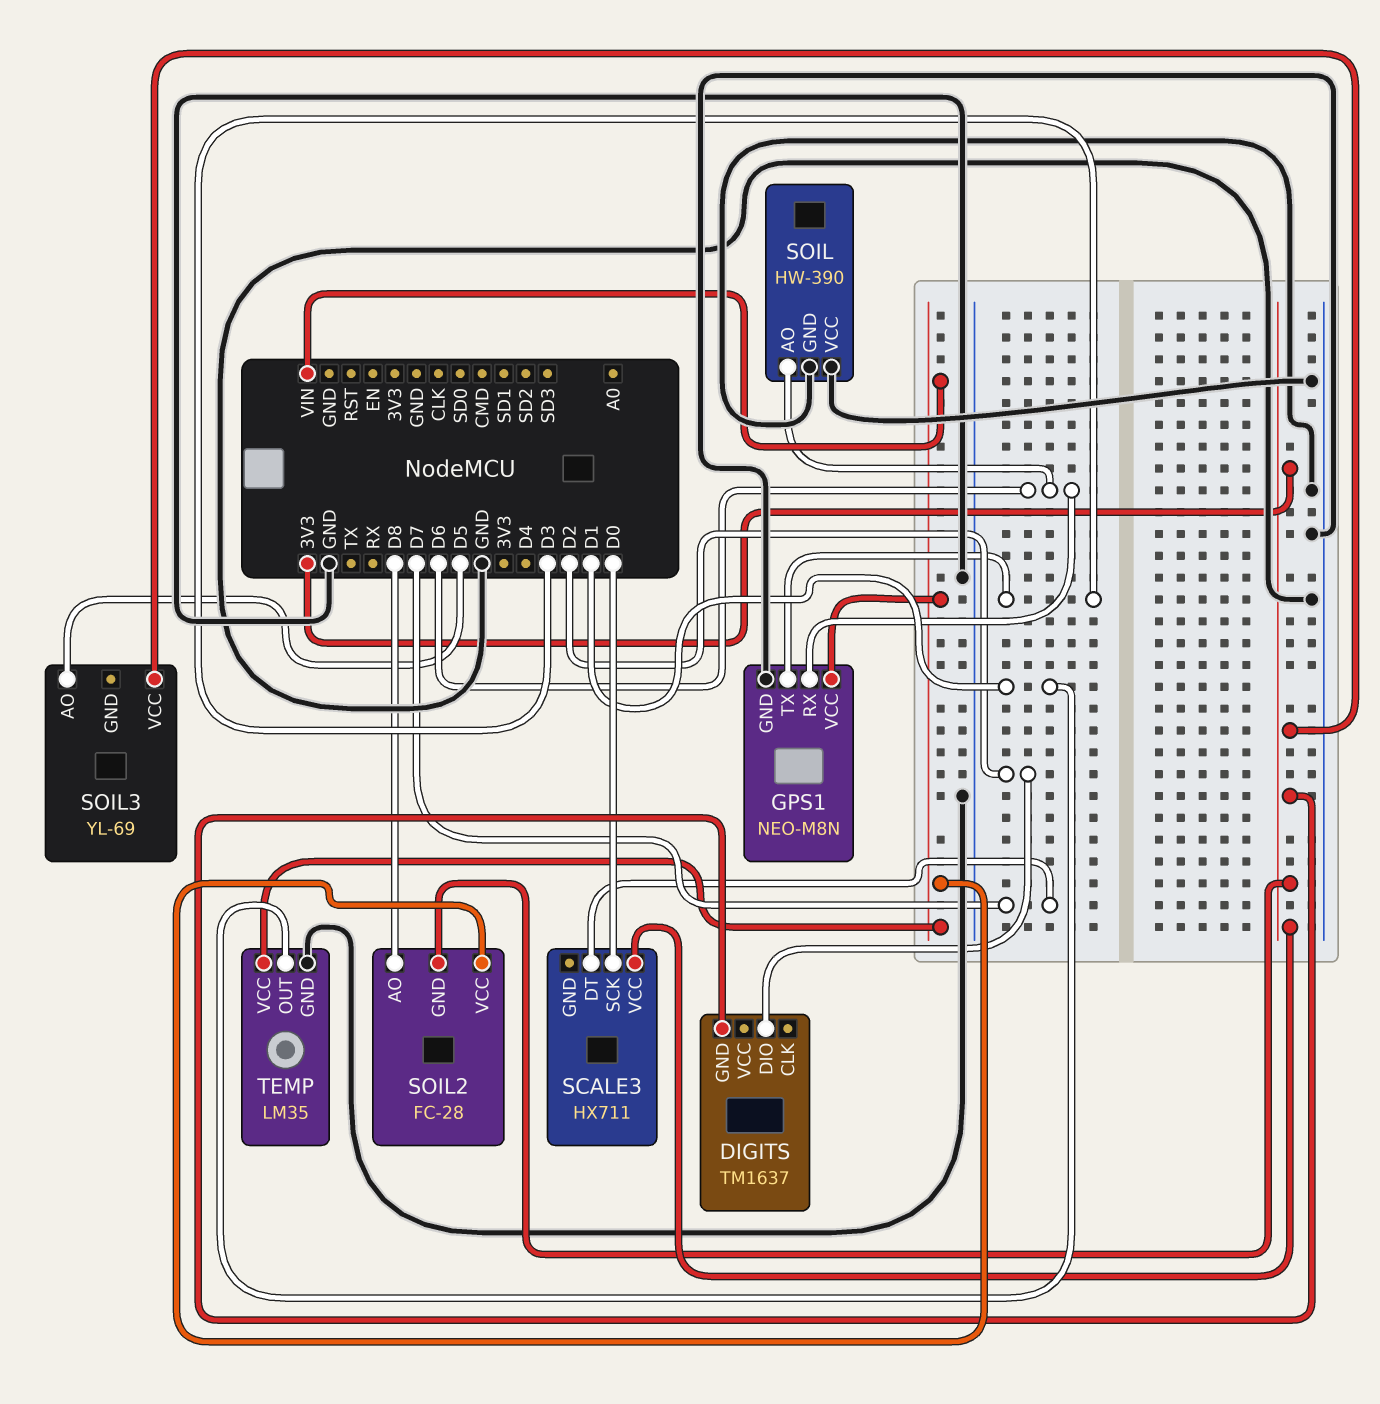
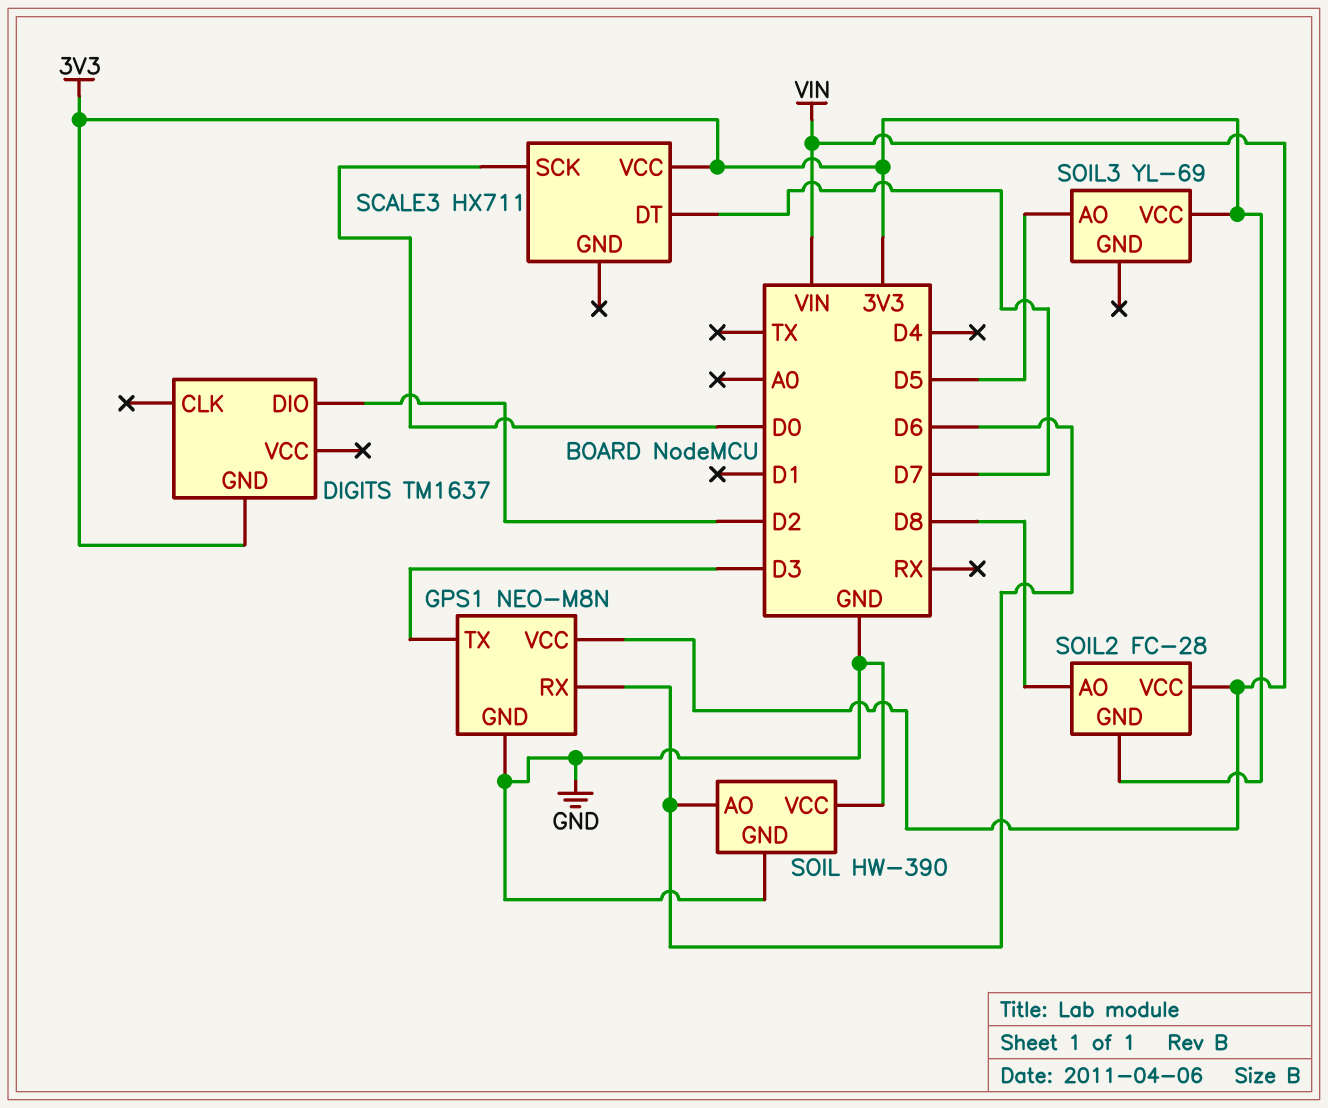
TEMP: LM35 -> none
TEMP pin GND: GND -> none
TEMP pin OUT: D1 -> none
TEMP pin VCC: VIN -> none

